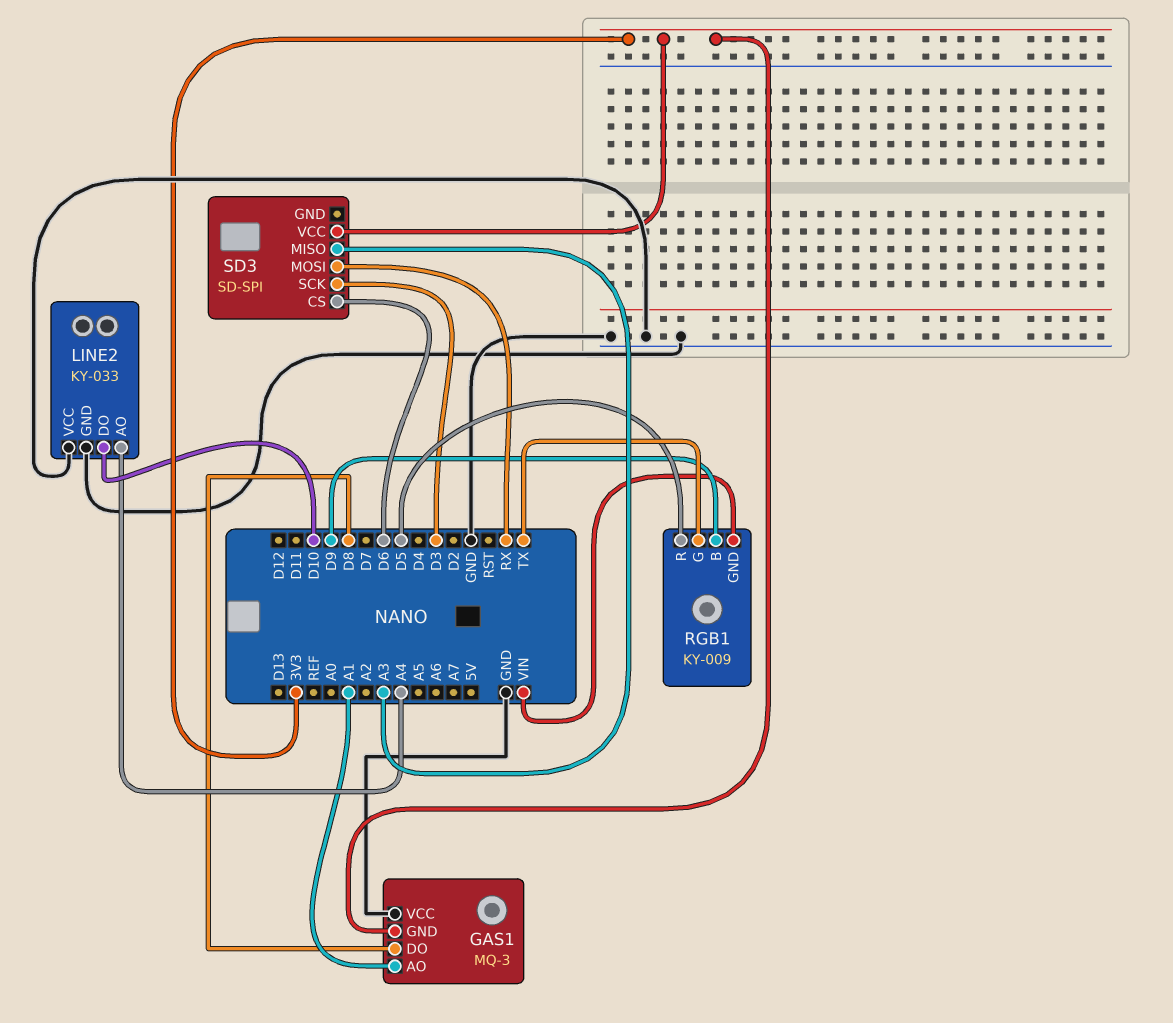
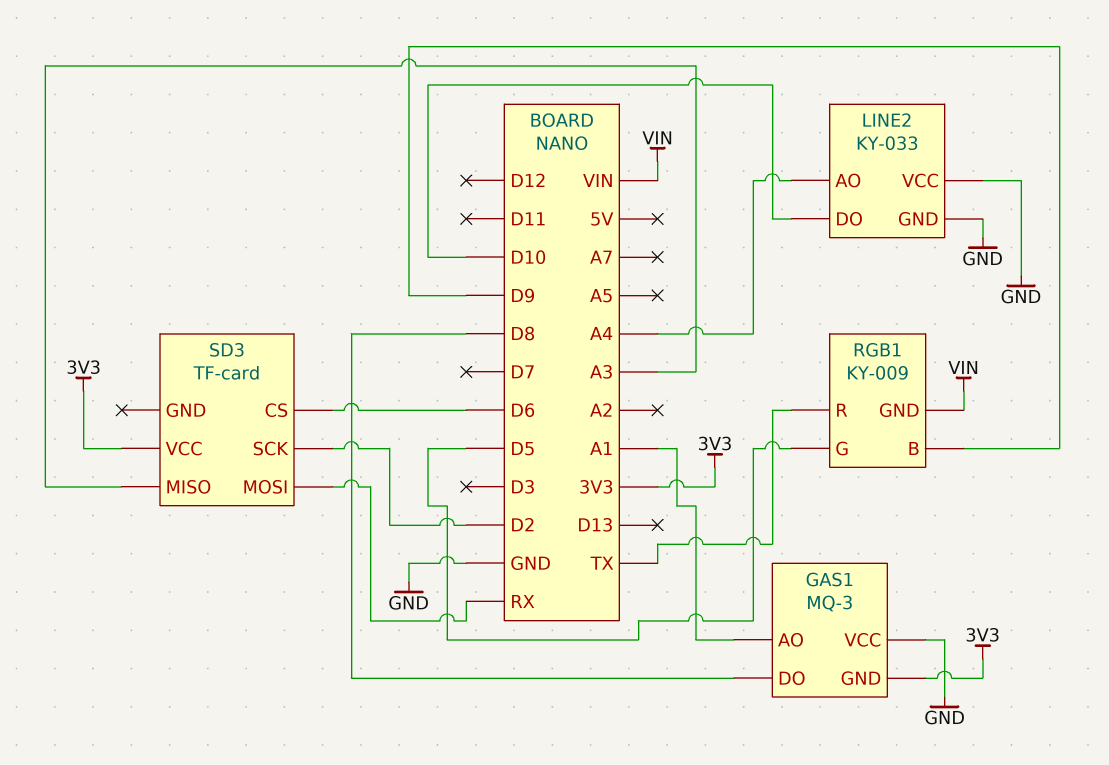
RGB1 pin G: TX -> D5
RGB1 pin R: D5 -> TX
SD3: SD-SPI -> TF-card
SD3 pin SCK: D3 -> D2

